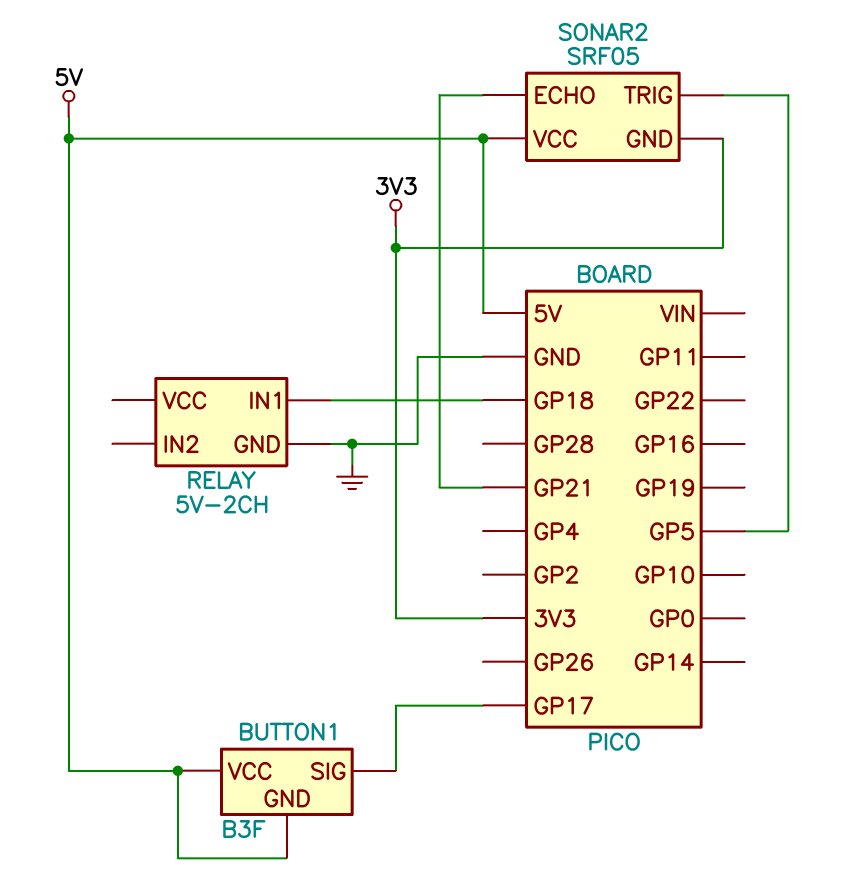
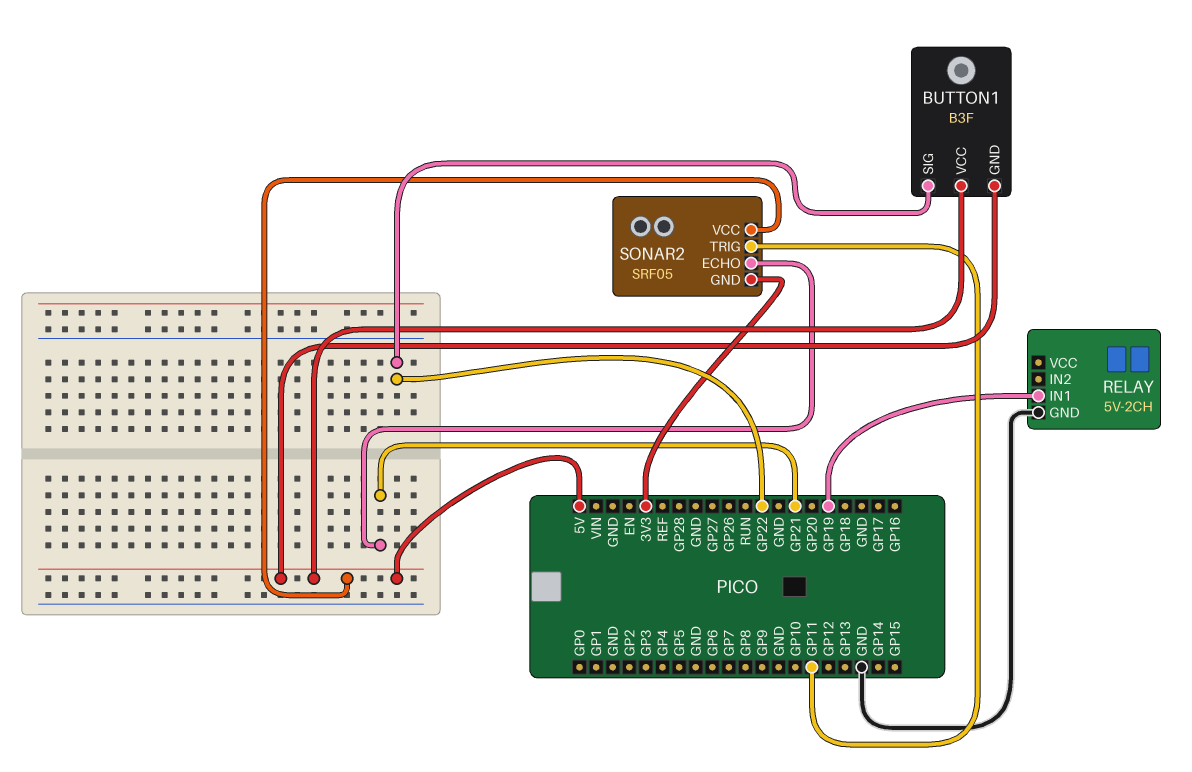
BUTTON1 pin SIG: GP17 -> GP22
RELAY pin IN1: GP18 -> GP19
SONAR2 pin TRIG: GP5 -> GP11

